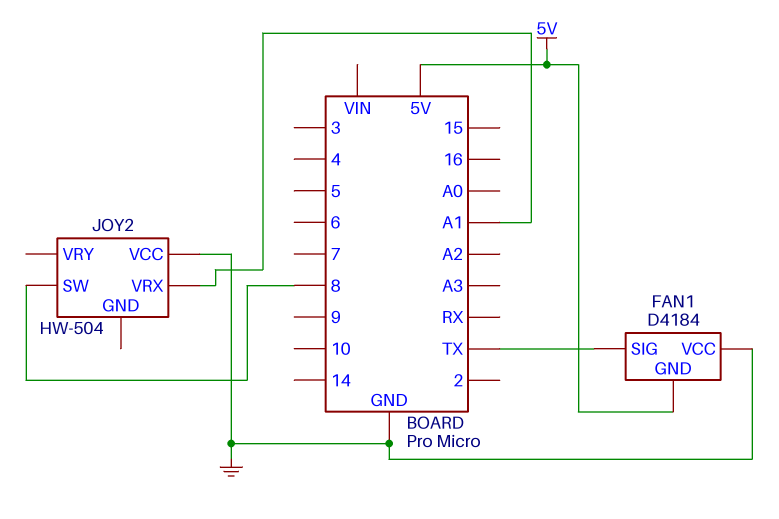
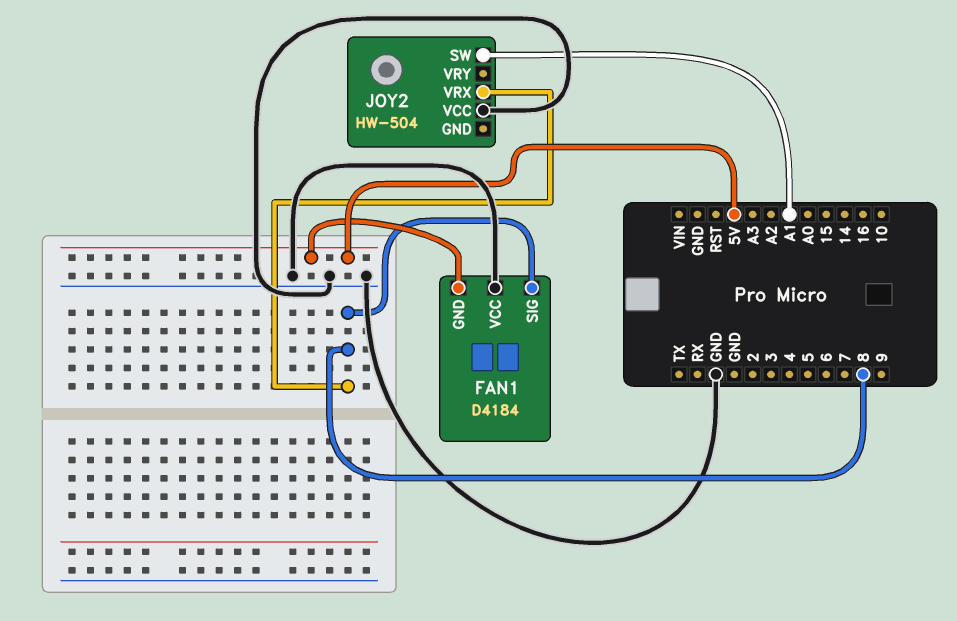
FAN1 pin SIG: TX -> 8
JOY2 pin SW: 8 -> A1
JOY2 pin VRX: A1 -> 8

